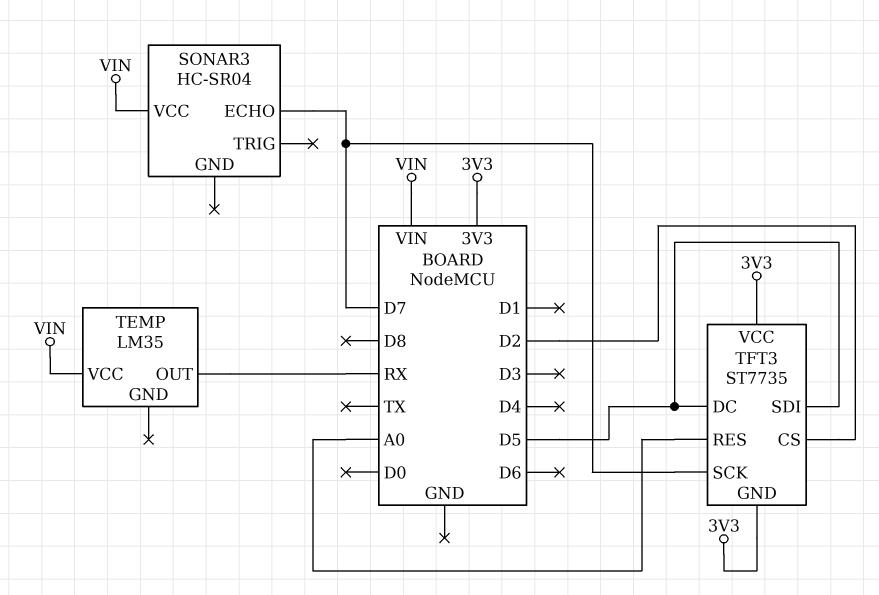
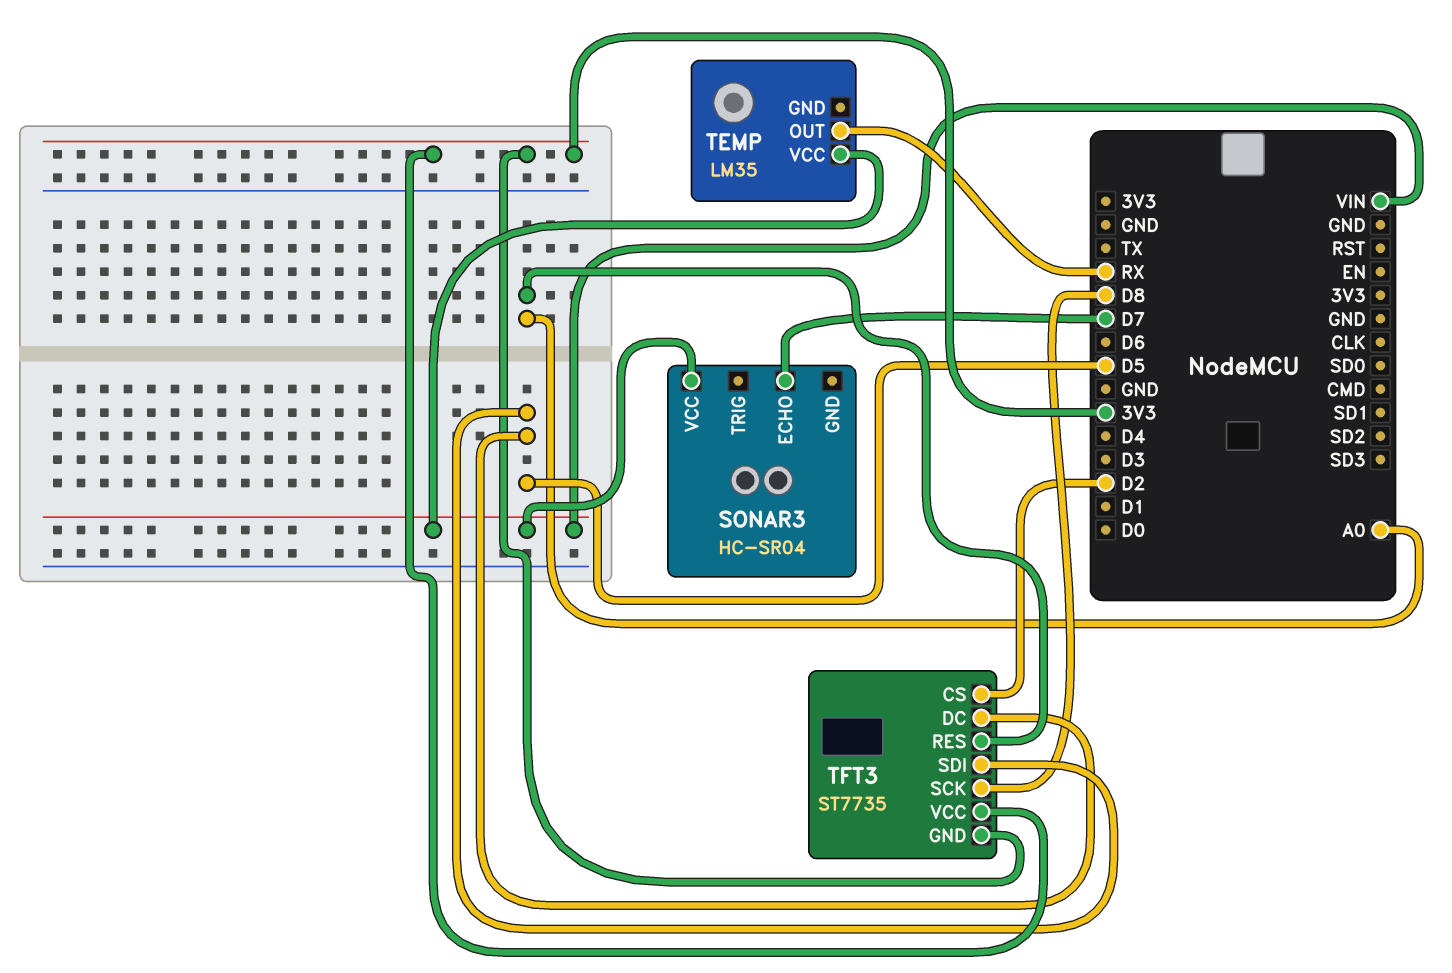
TFT3 pin SCK: D7 -> D8

